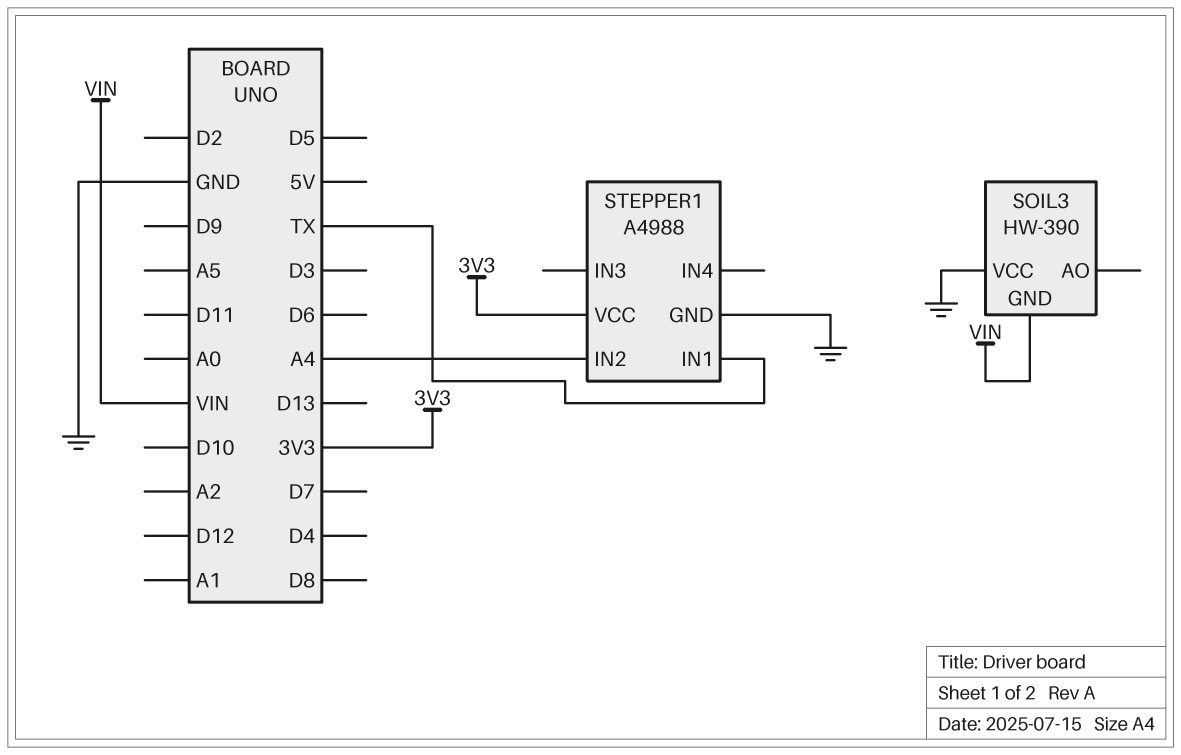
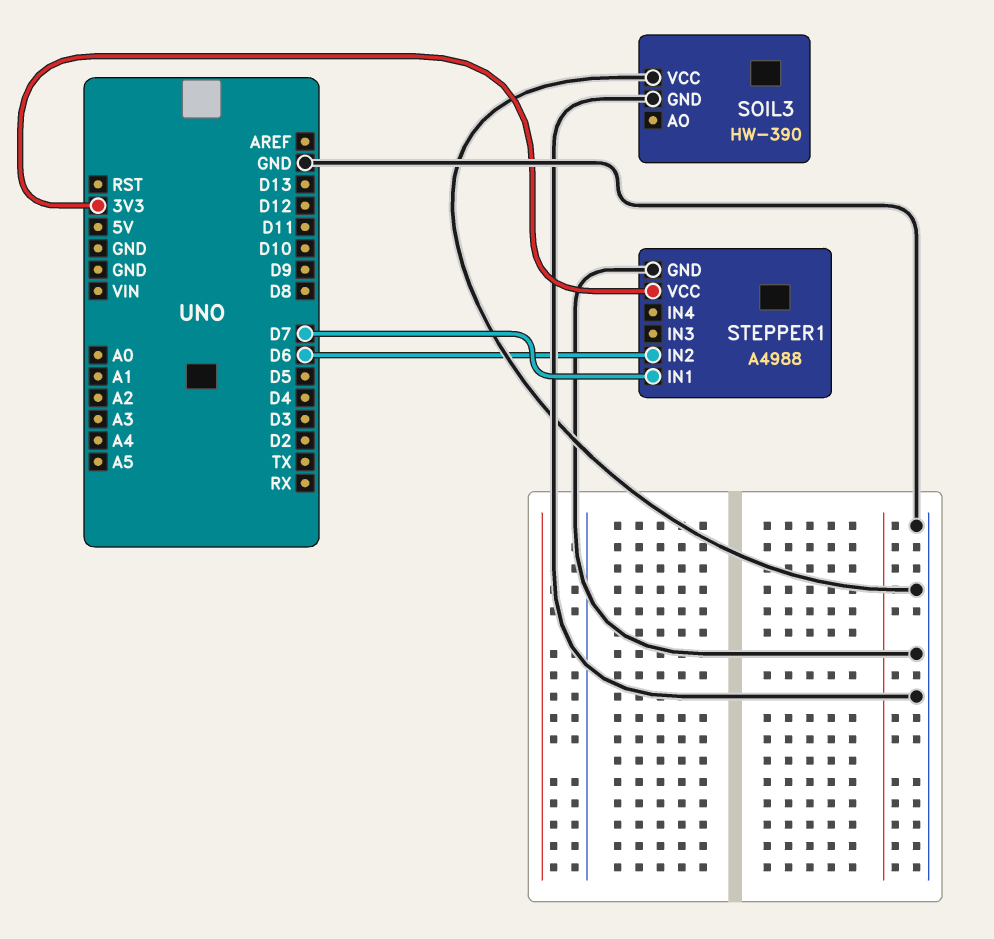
SOIL3 pin GND: VIN -> GND
STEPPER1 pin IN1: TX -> D7
STEPPER1 pin IN2: A4 -> D6

